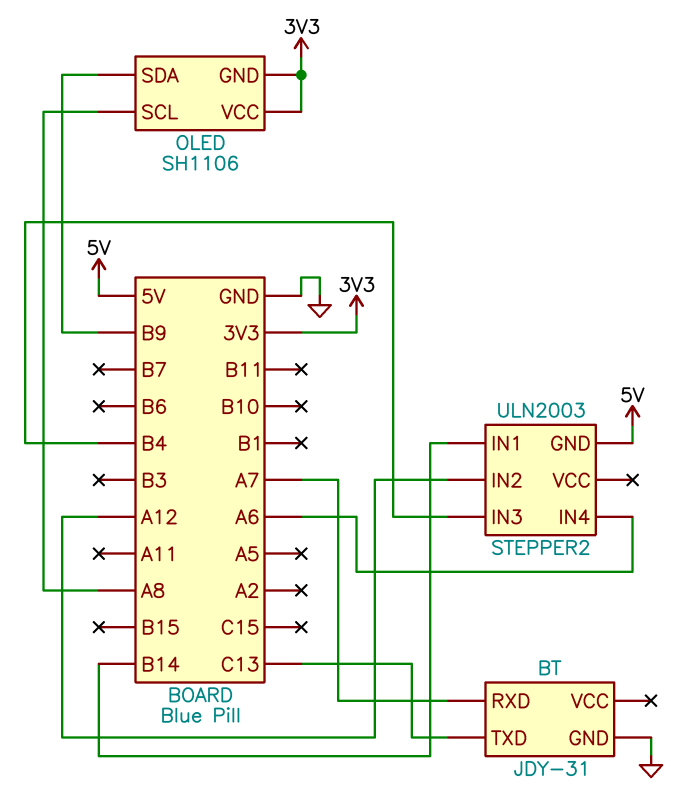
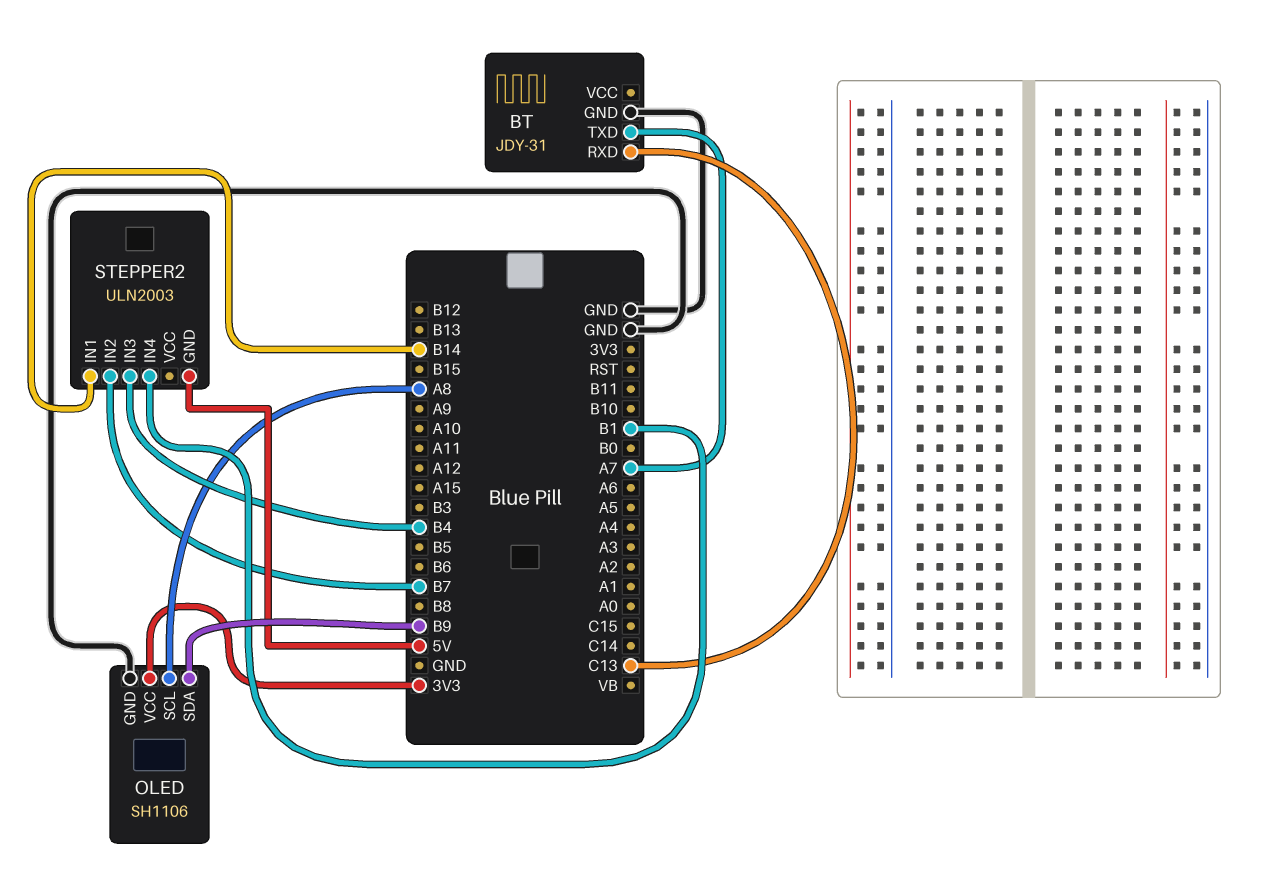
BT pin RXD: A7 -> C13
BT pin TXD: C13 -> A7
OLED pin GND: 3V3 -> GND
STEPPER2 pin IN2: A12 -> B7
STEPPER2 pin IN4: A6 -> B1

